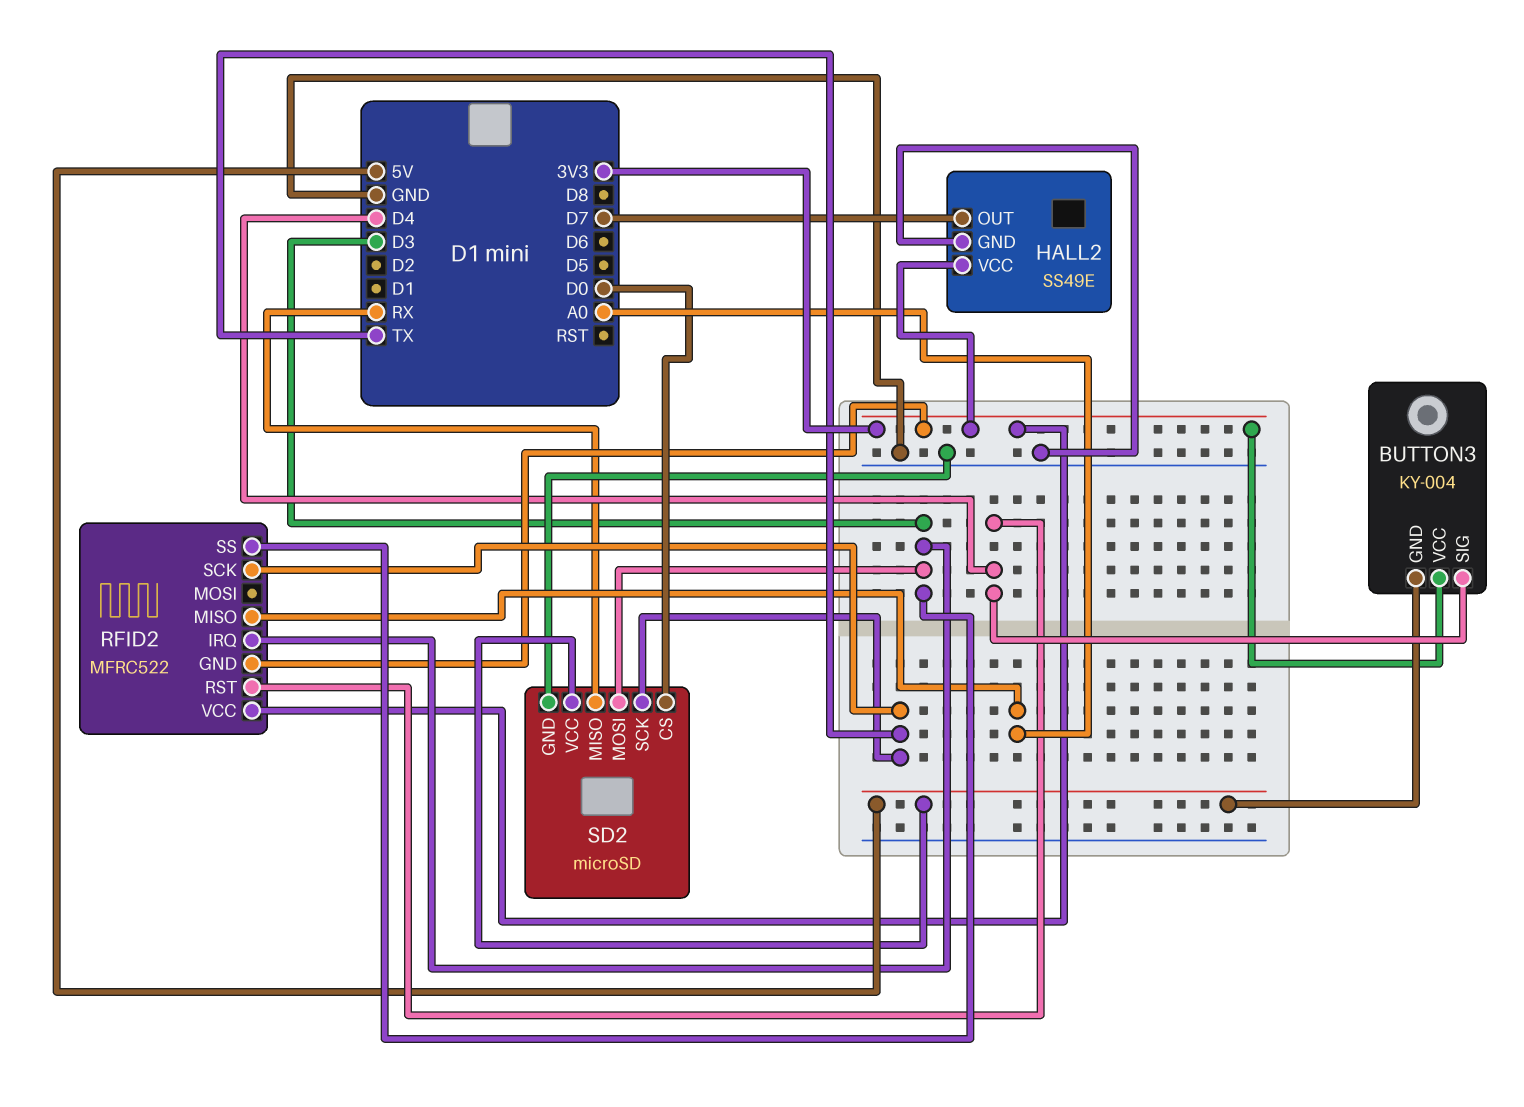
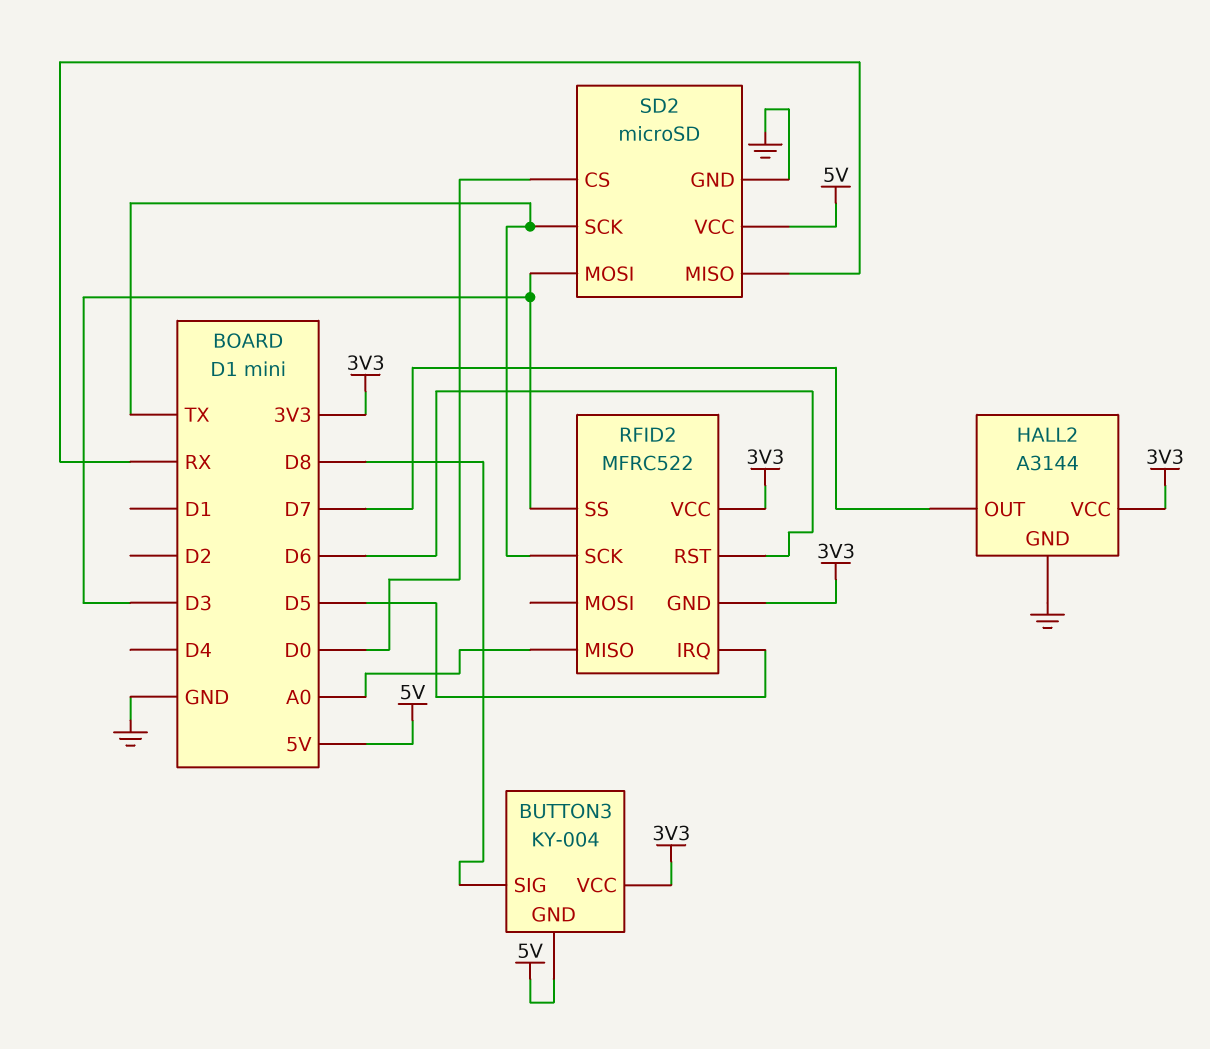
BUTTON3 pin SIG: D4 -> D8
HALL2: SS49E -> A3144
RFID2 pin IRQ: D3 -> D5
RFID2 pin RST: D4 -> D6

